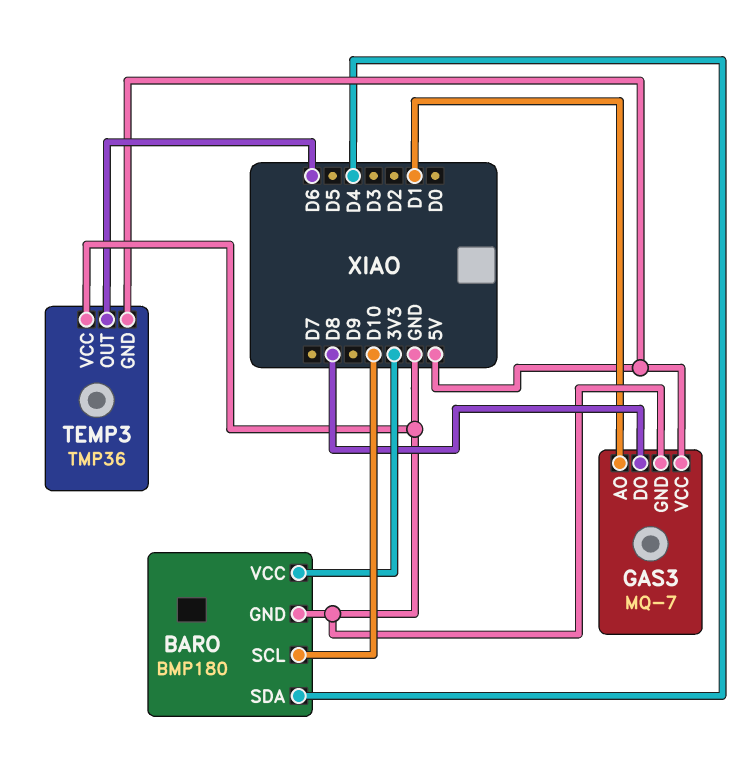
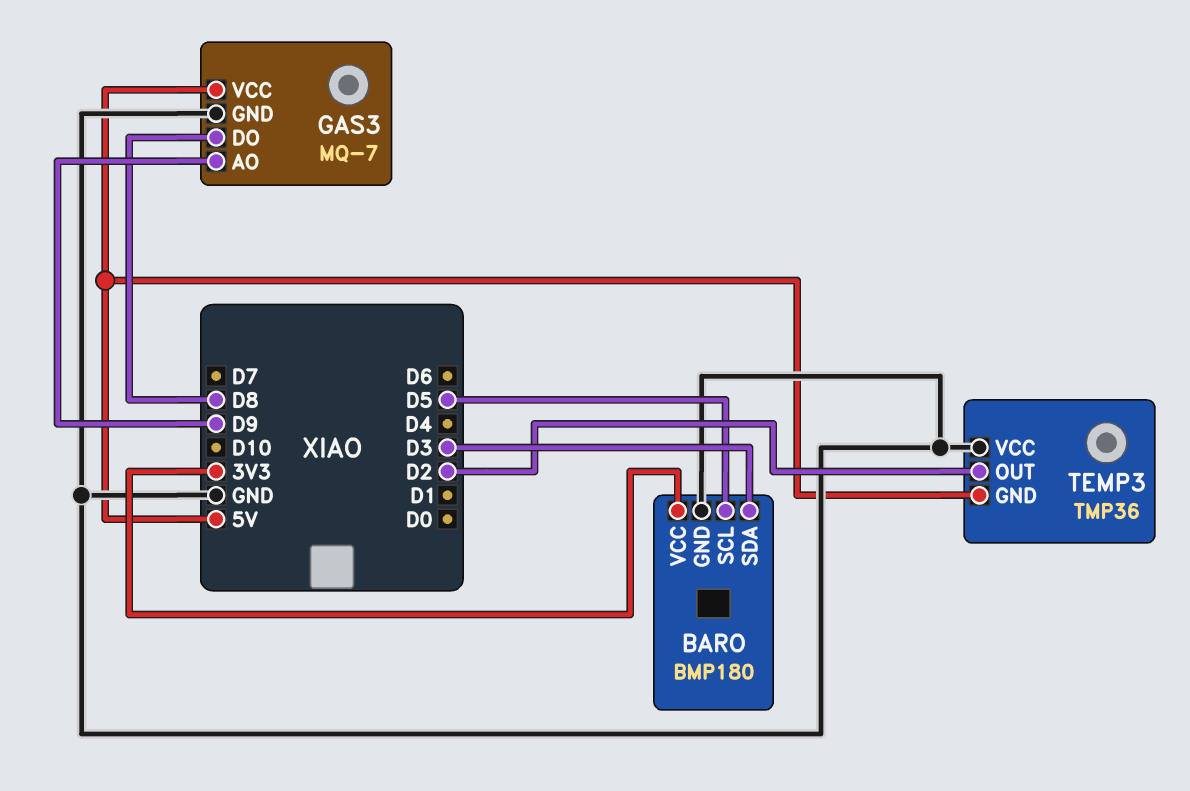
BARO pin SCL: D10 -> D5
BARO pin SDA: D4 -> D3
GAS3 pin AO: D1 -> D9
TEMP3 pin OUT: D6 -> D2

